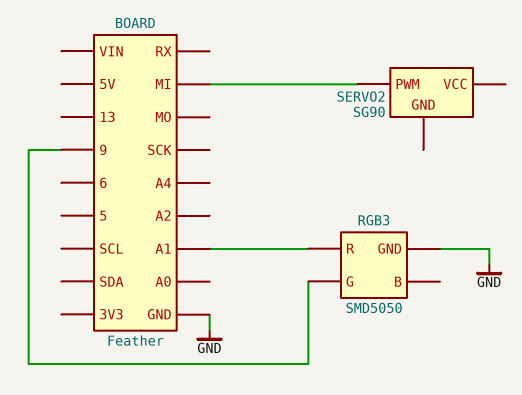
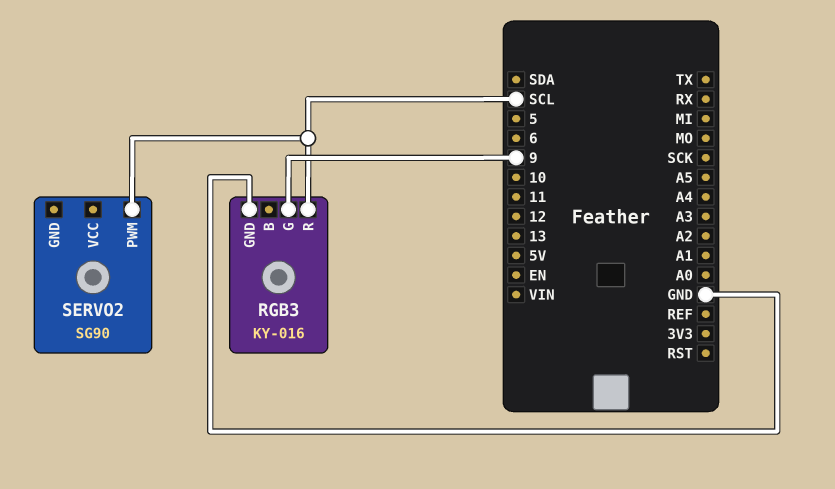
RGB3: SMD5050 -> KY-016
RGB3 pin R: A1 -> SCL
SERVO2 pin PWM: MI -> SCL

